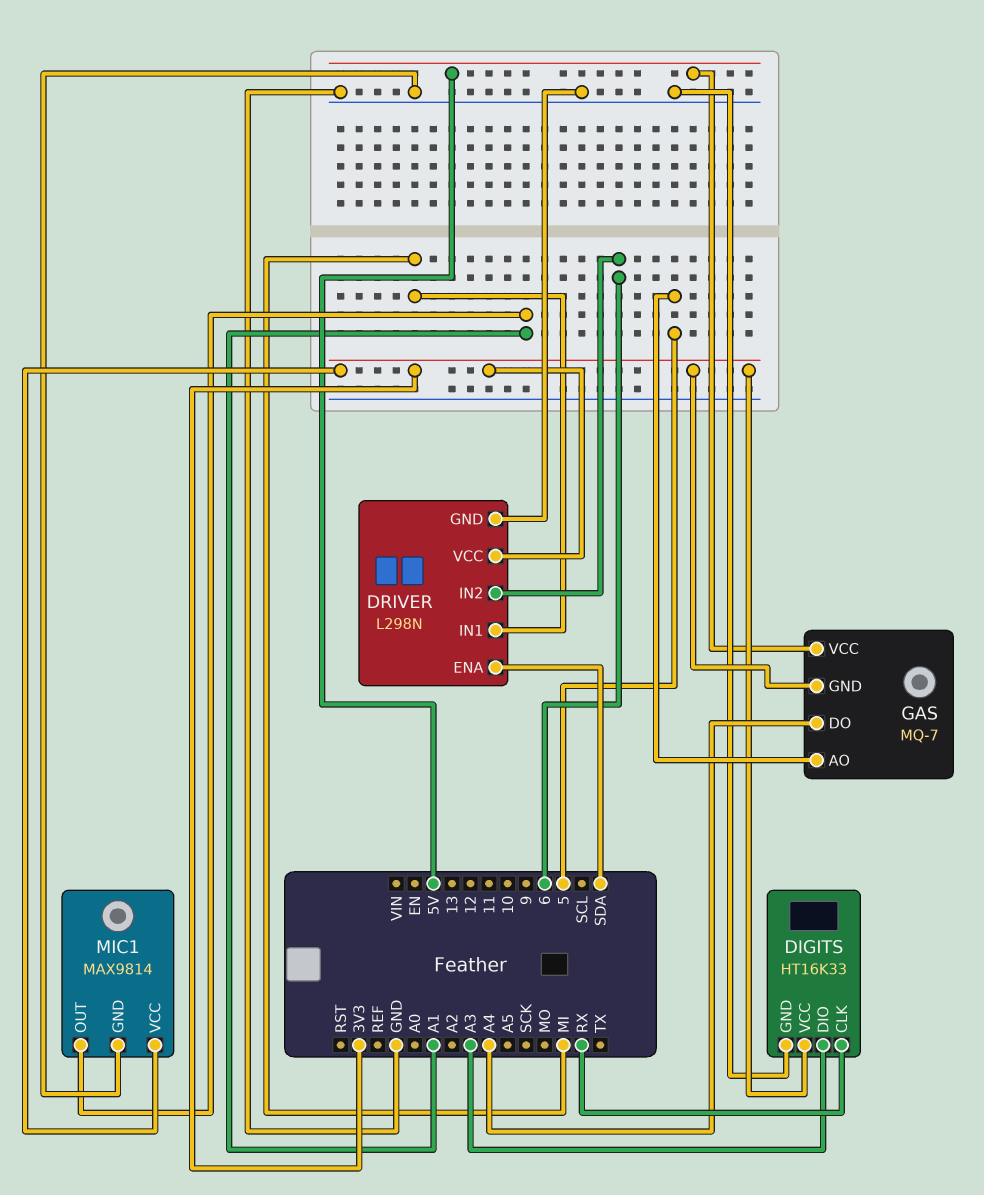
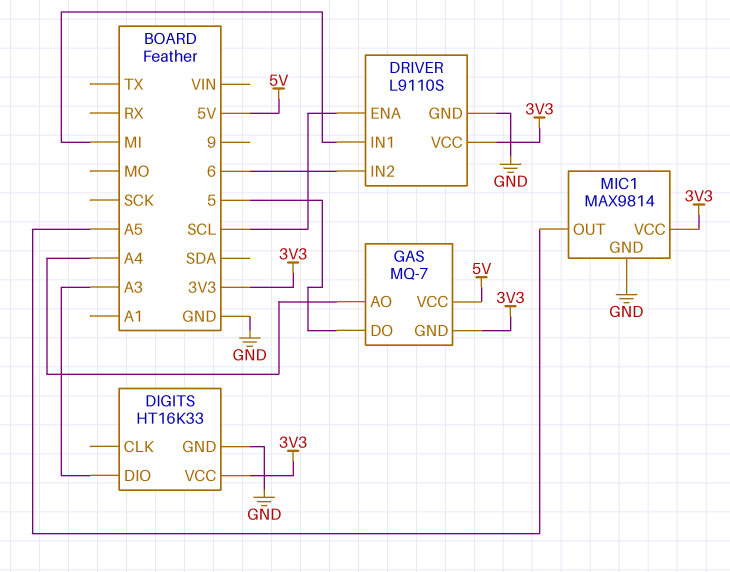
DIGITS pin CLK: RX -> none
DRIVER: L298N -> L9110S
DRIVER pin ENA: SDA -> SCL
GAS pin AO: 5 -> A4
GAS pin DO: A4 -> 5
MIC1 pin OUT: A1 -> A5

